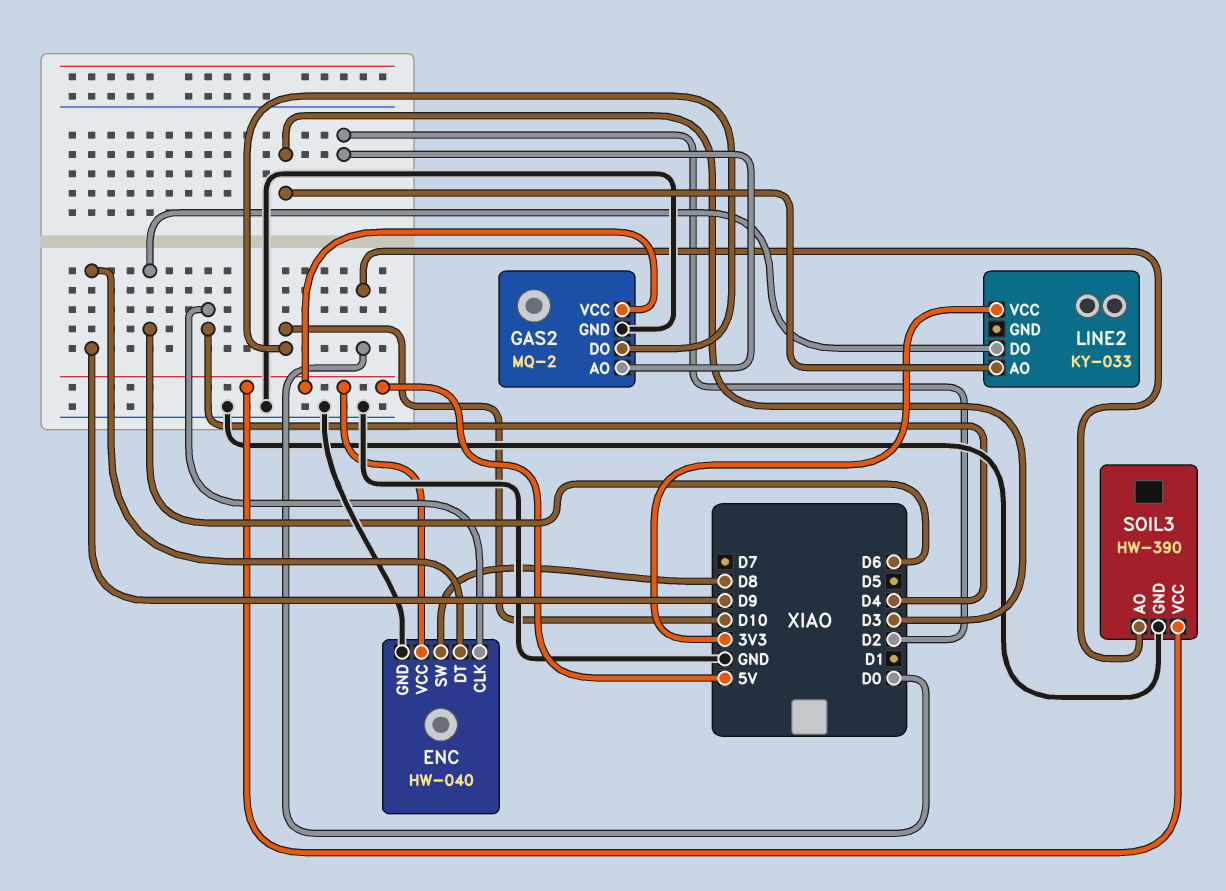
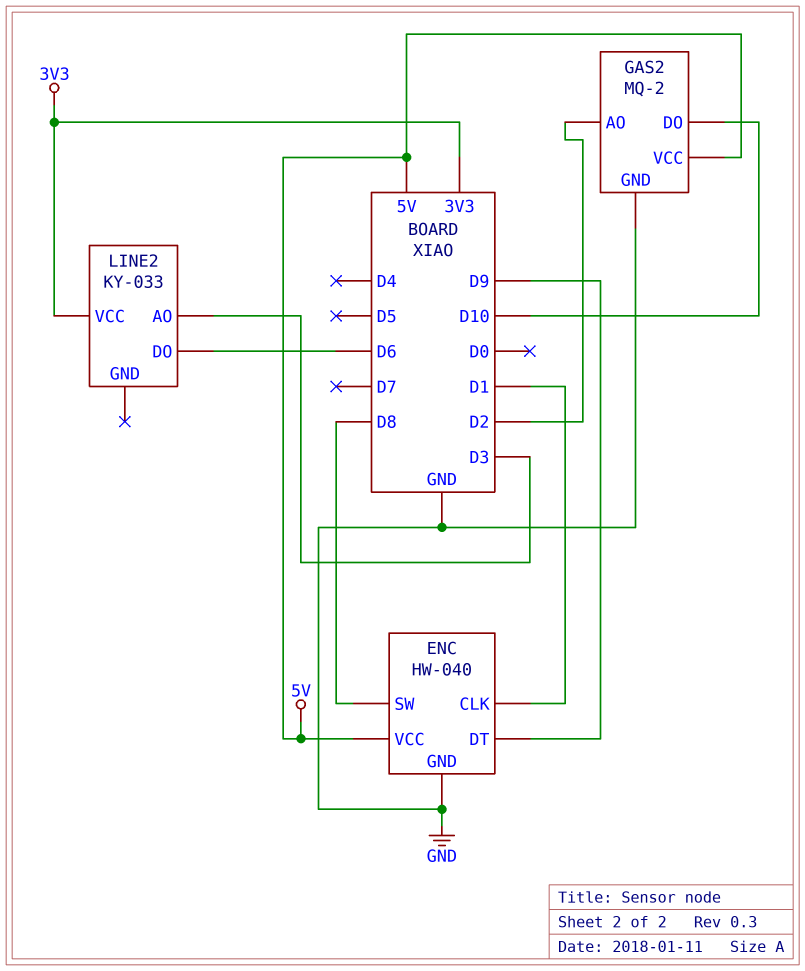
ENC pin CLK: D4 -> D1
SOIL3: HW-390 -> none
SOIL3 pin AO: D0 -> none
SOIL3 pin GND: GND -> none
SOIL3 pin VCC: 5V -> none

